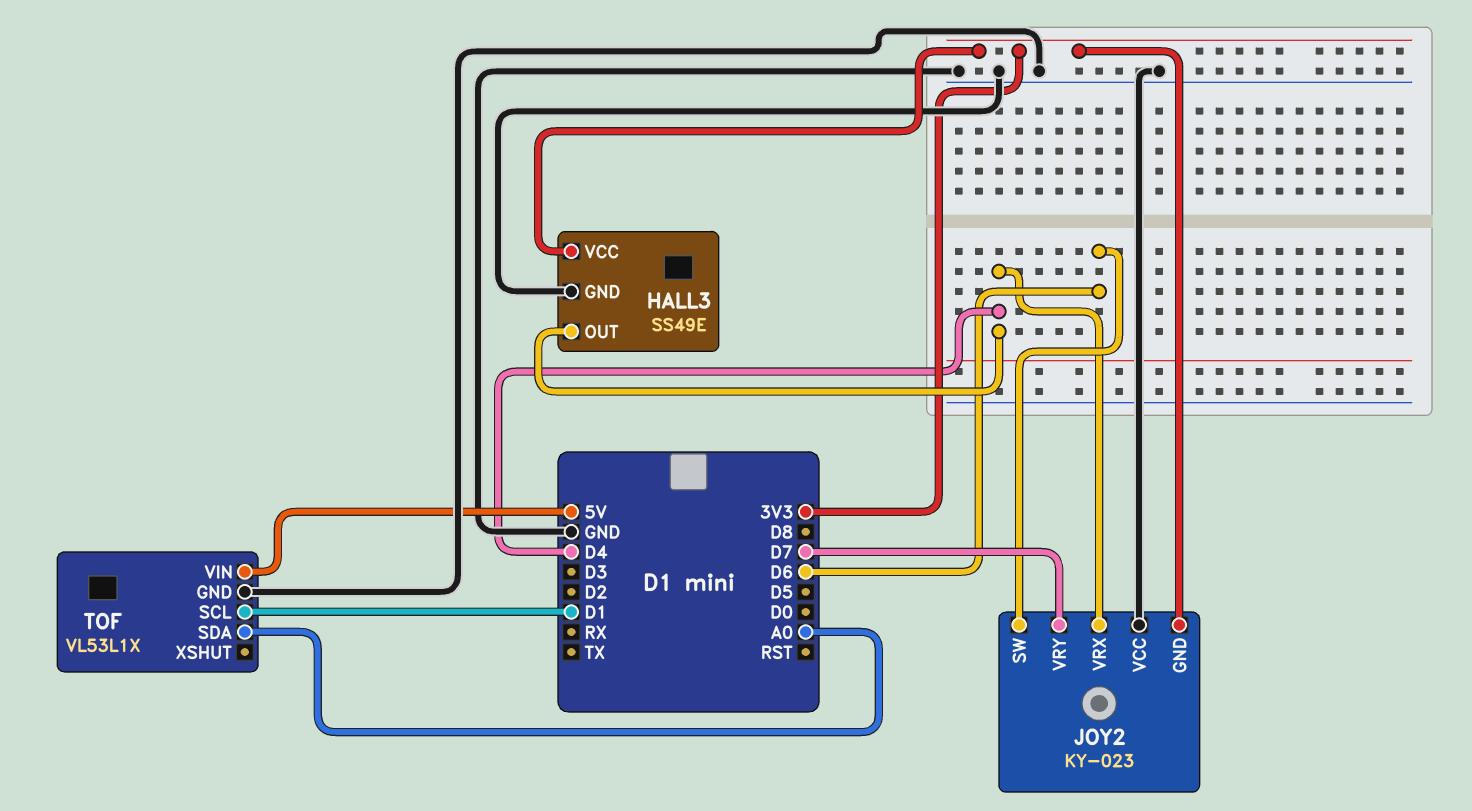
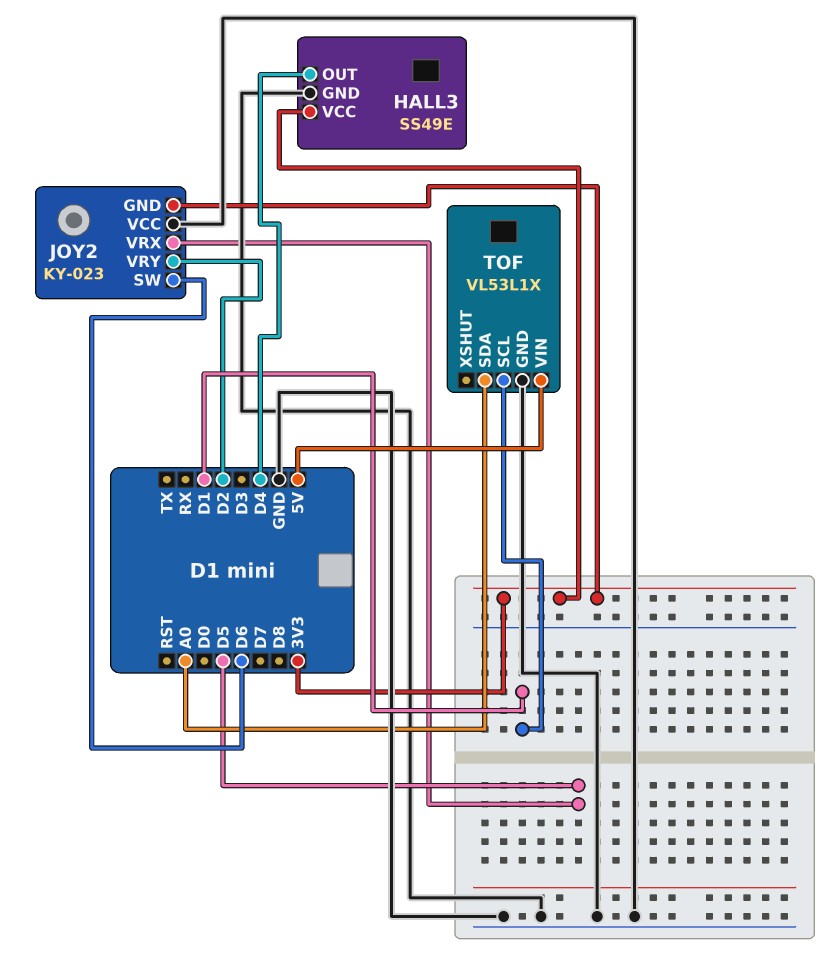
JOY2 pin VRX: D4 -> D5
JOY2 pin VRY: D7 -> D2

